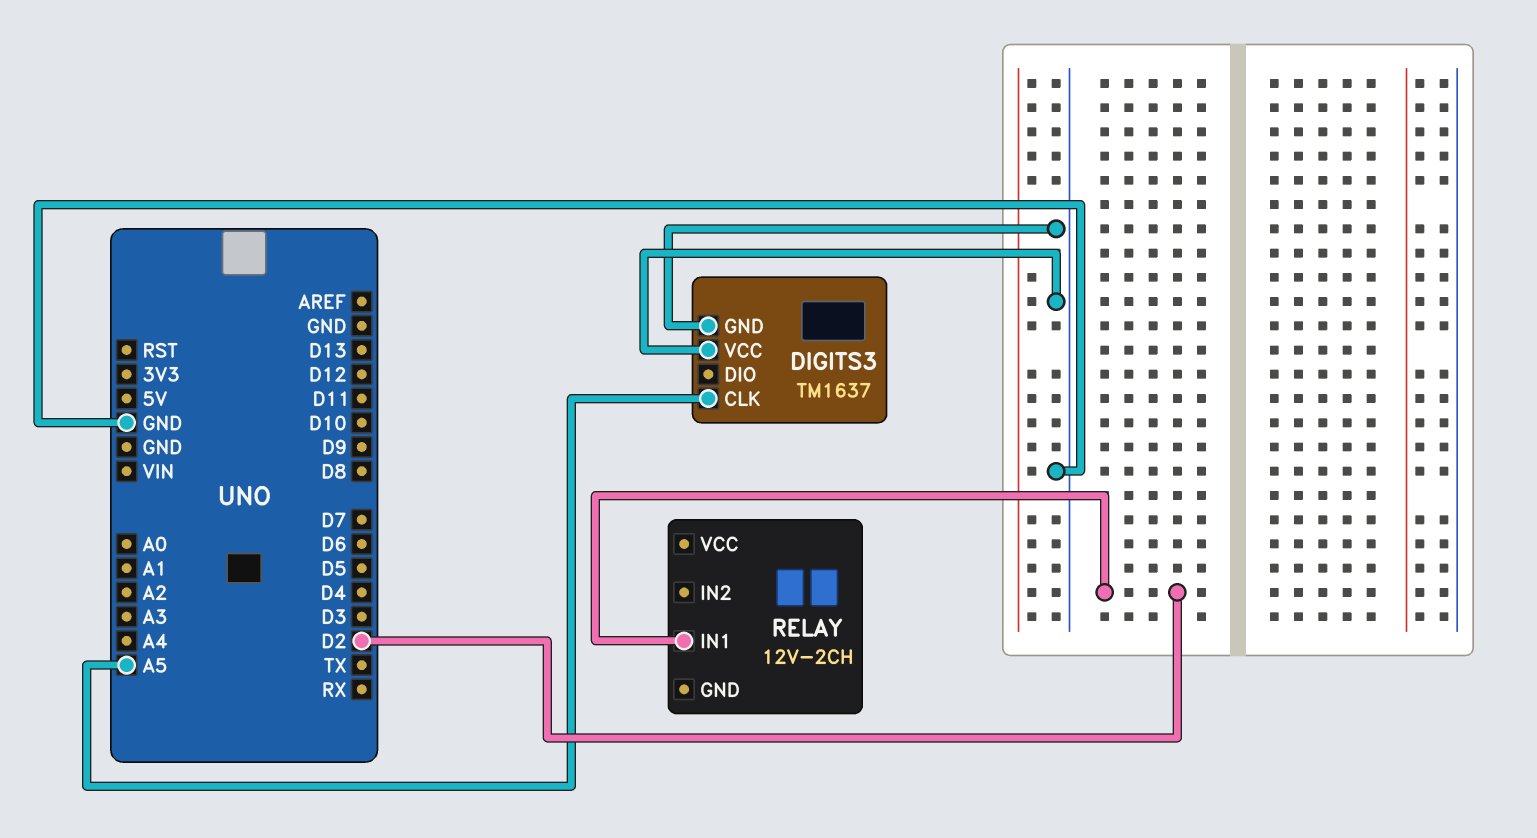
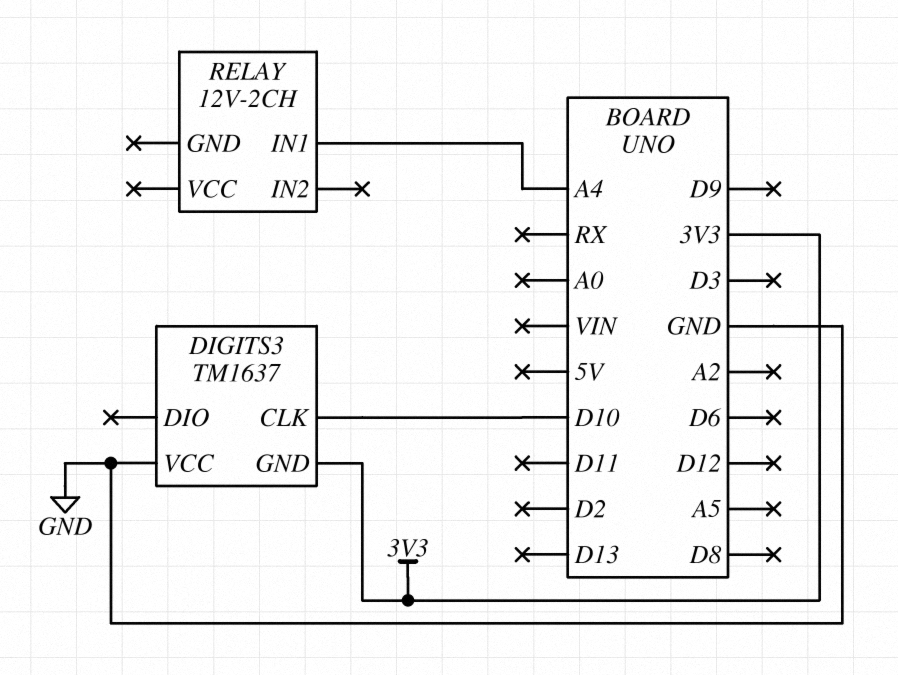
DIGITS3 pin CLK: A5 -> D10
DIGITS3 pin GND: GND -> 3V3
RELAY pin IN1: D2 -> A4

